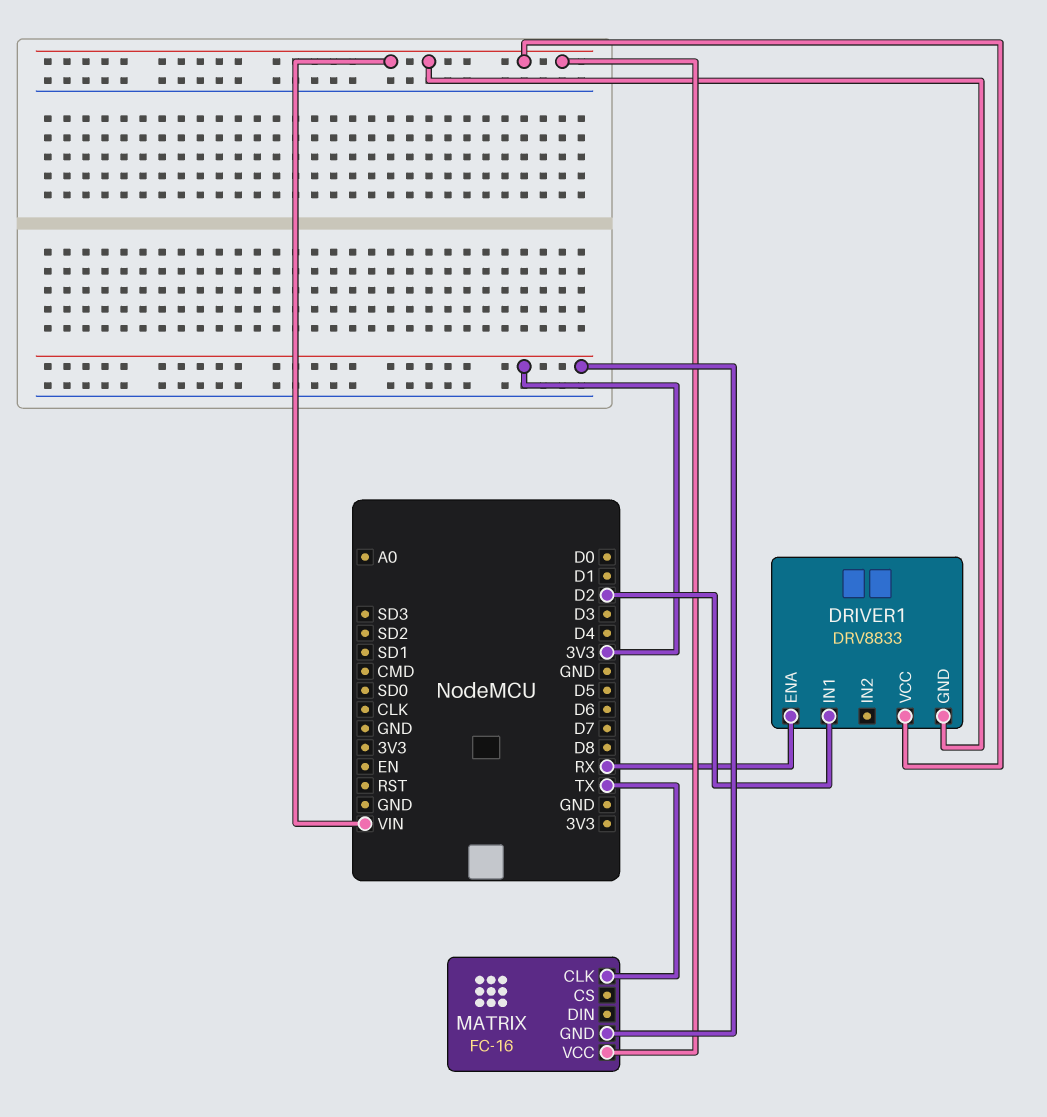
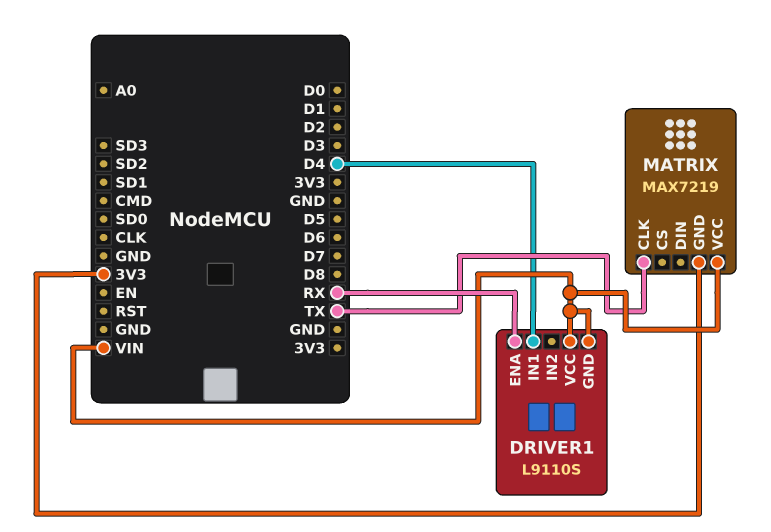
DRIVER1: DRV8833 -> L9110S
DRIVER1 pin IN1: D2 -> D4
MATRIX: FC-16 -> MAX7219

